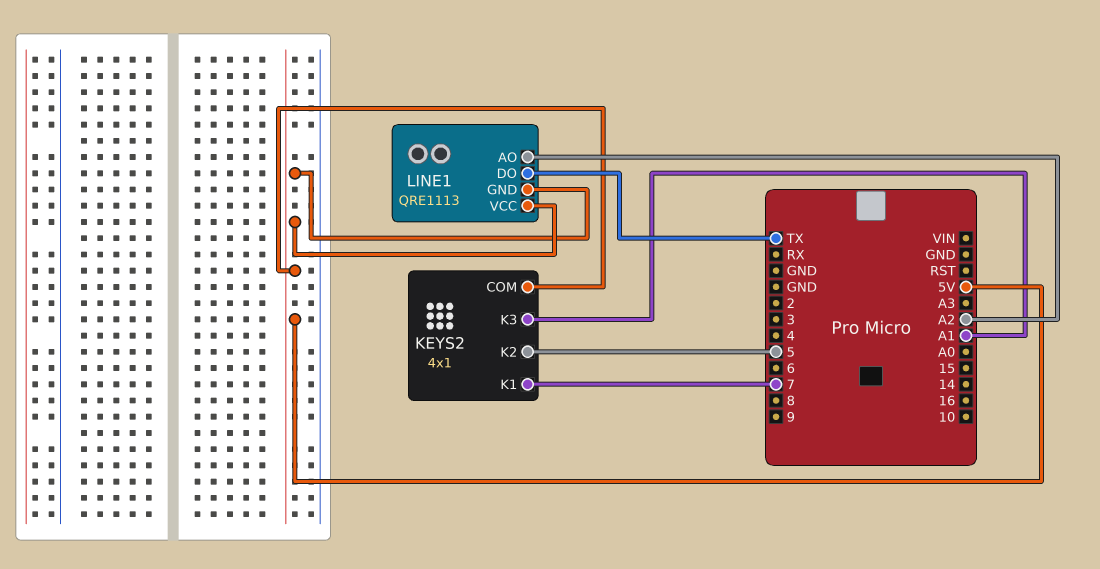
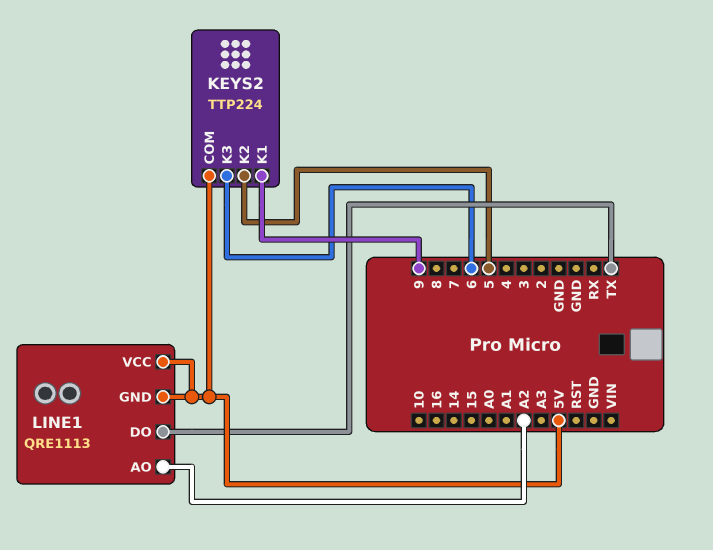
KEYS2: 4x1 -> TTP224
KEYS2 pin K1: 7 -> 9
KEYS2 pin K3: A1 -> 6

